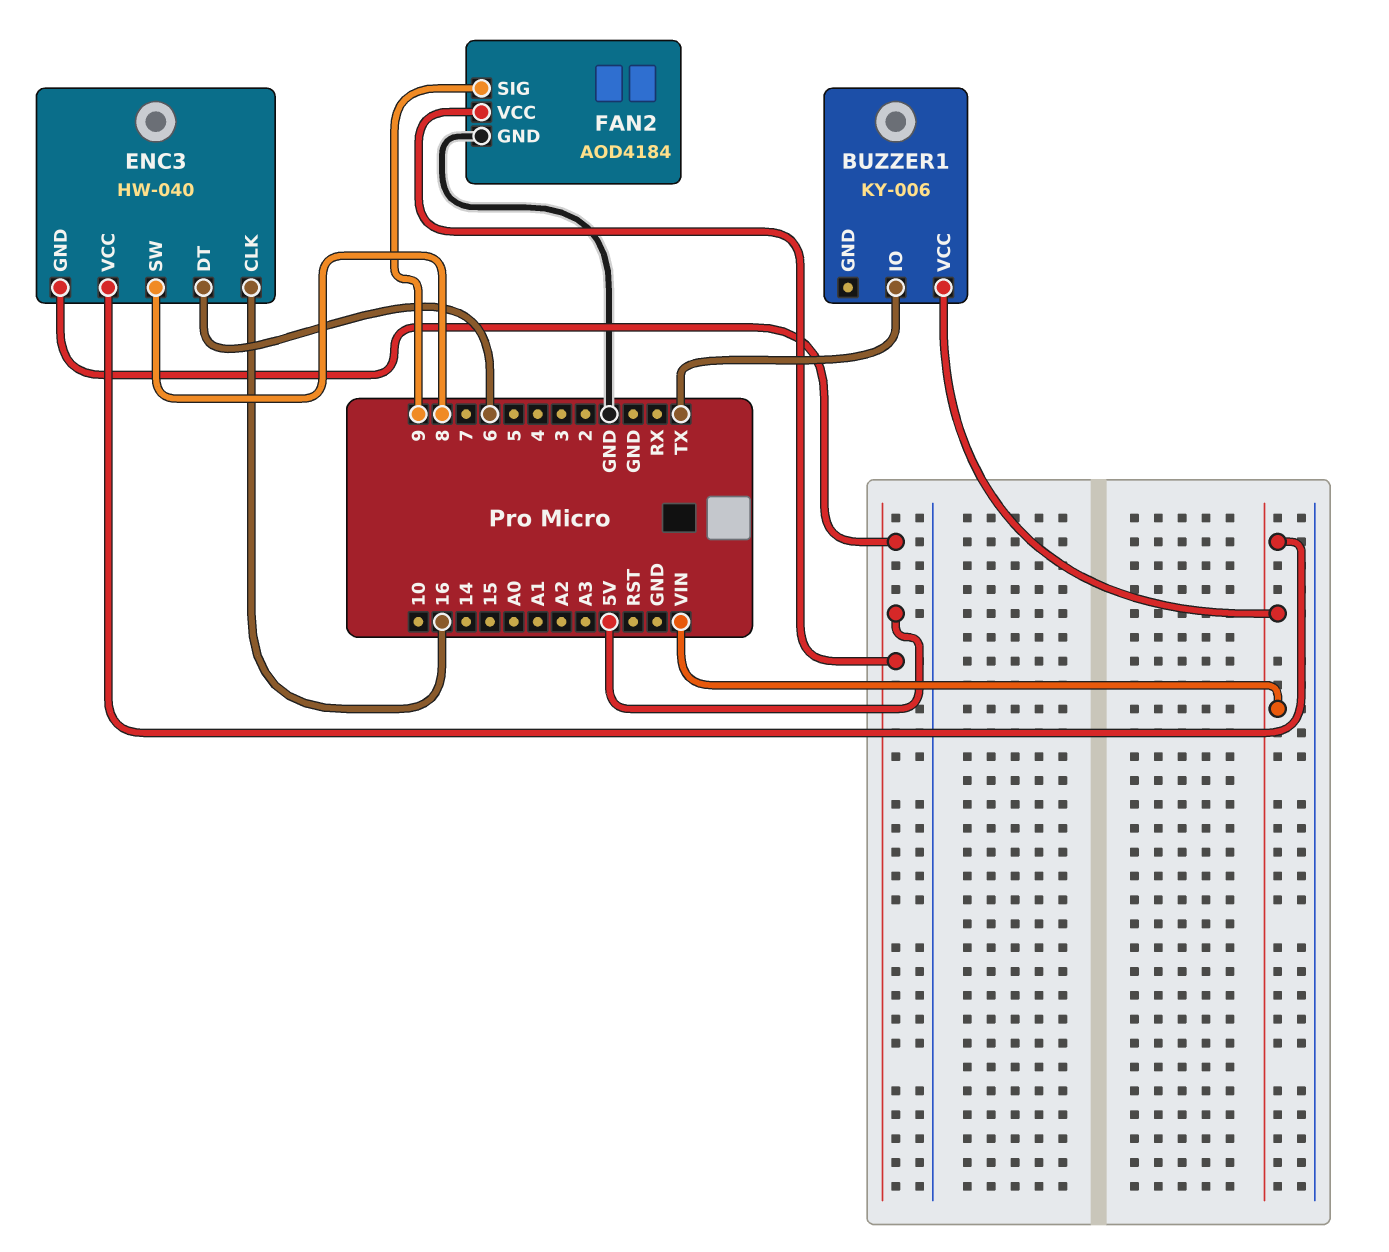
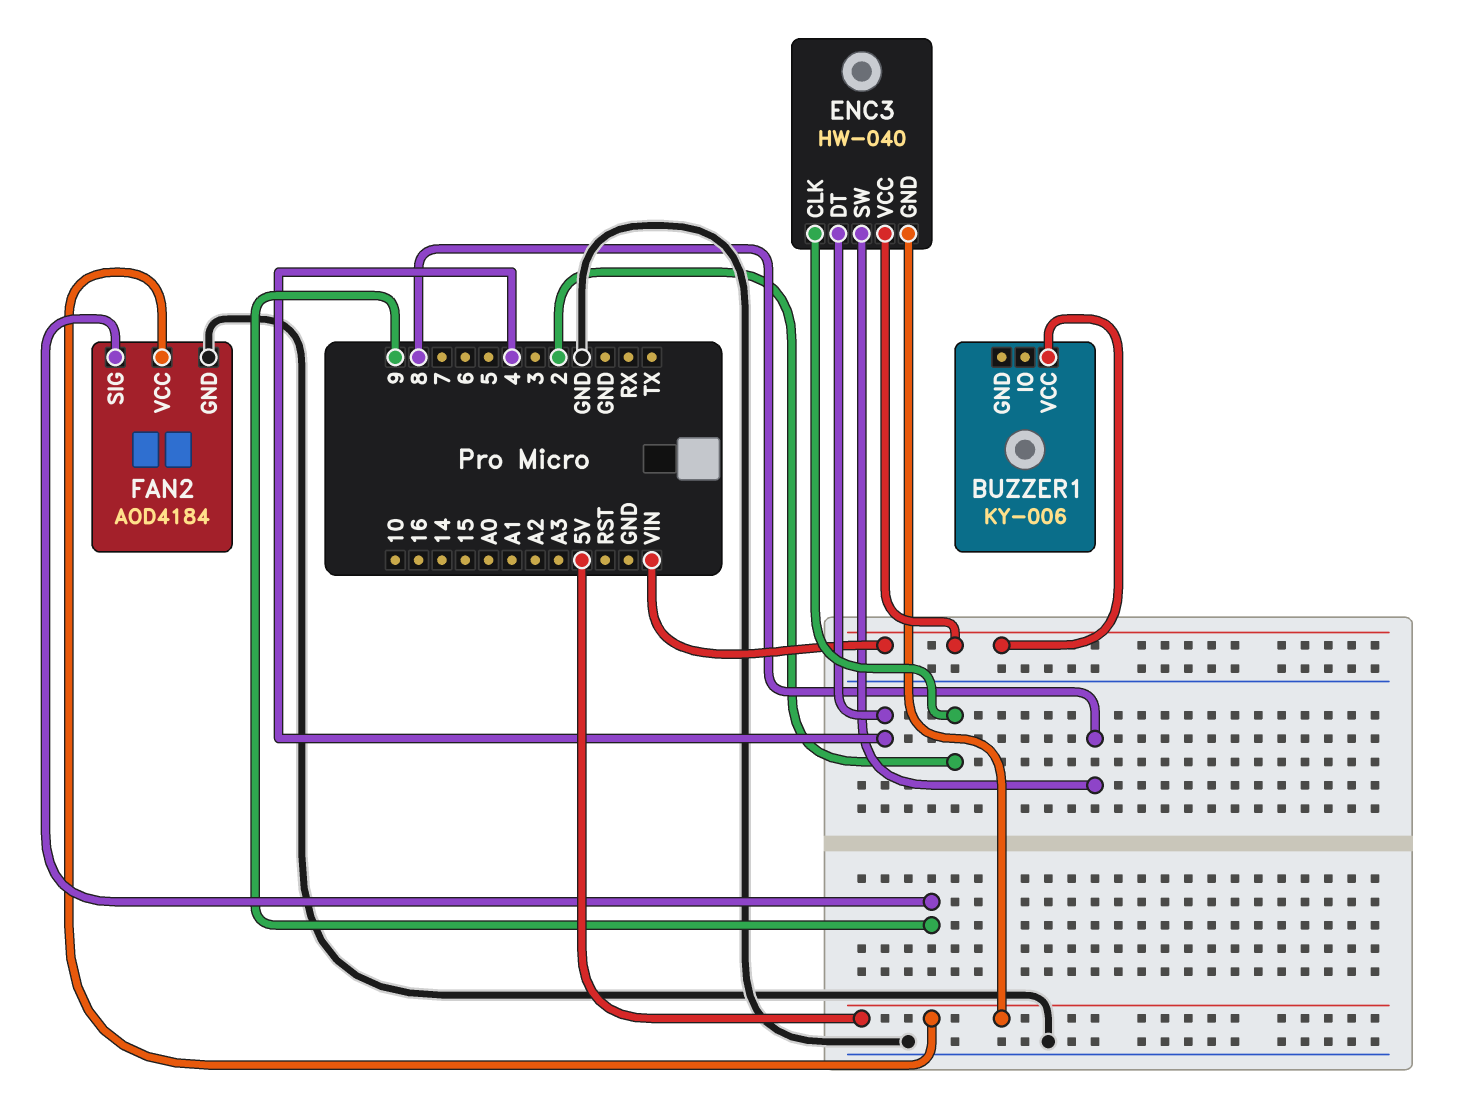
BUZZER1 pin IO: TX -> none
ENC3 pin CLK: 16 -> 2
ENC3 pin DT: 6 -> 4

